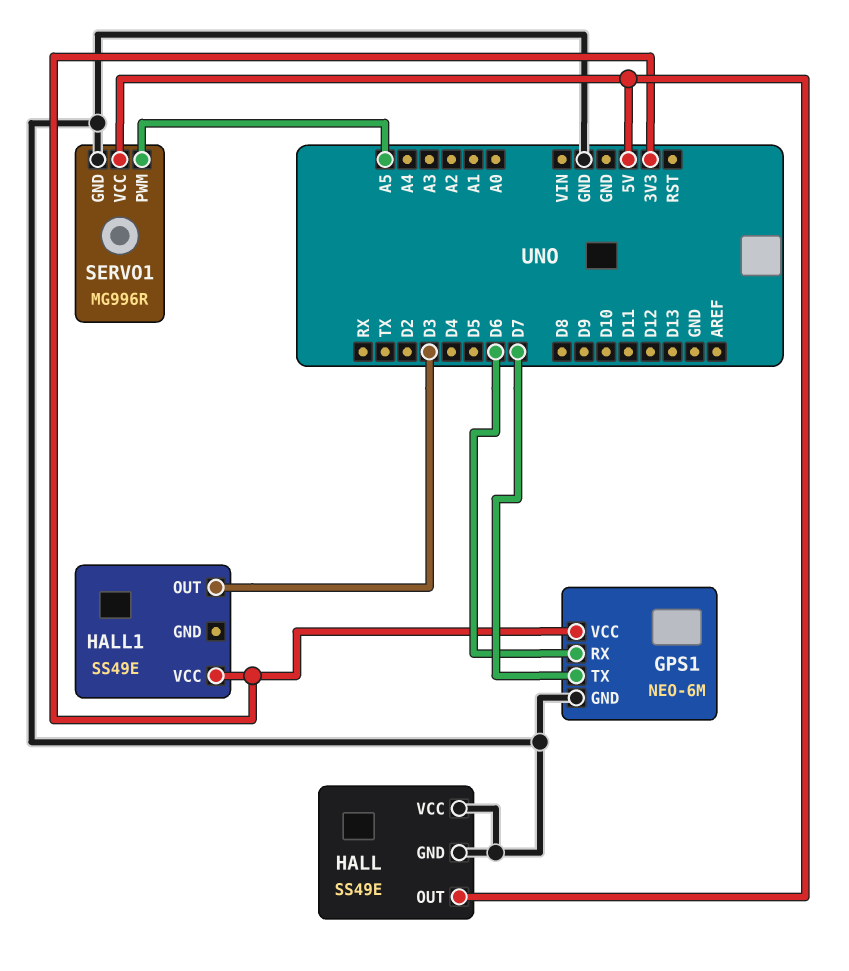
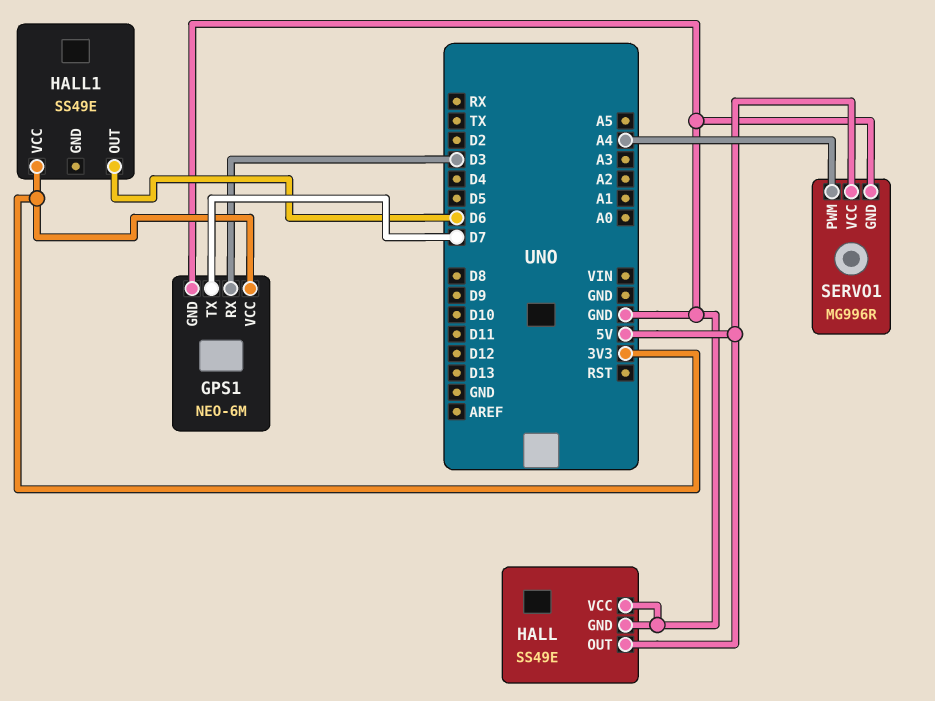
GPS1 pin RX: D6 -> D3
HALL1 pin OUT: D3 -> D6
SERVO1 pin PWM: A5 -> A4

